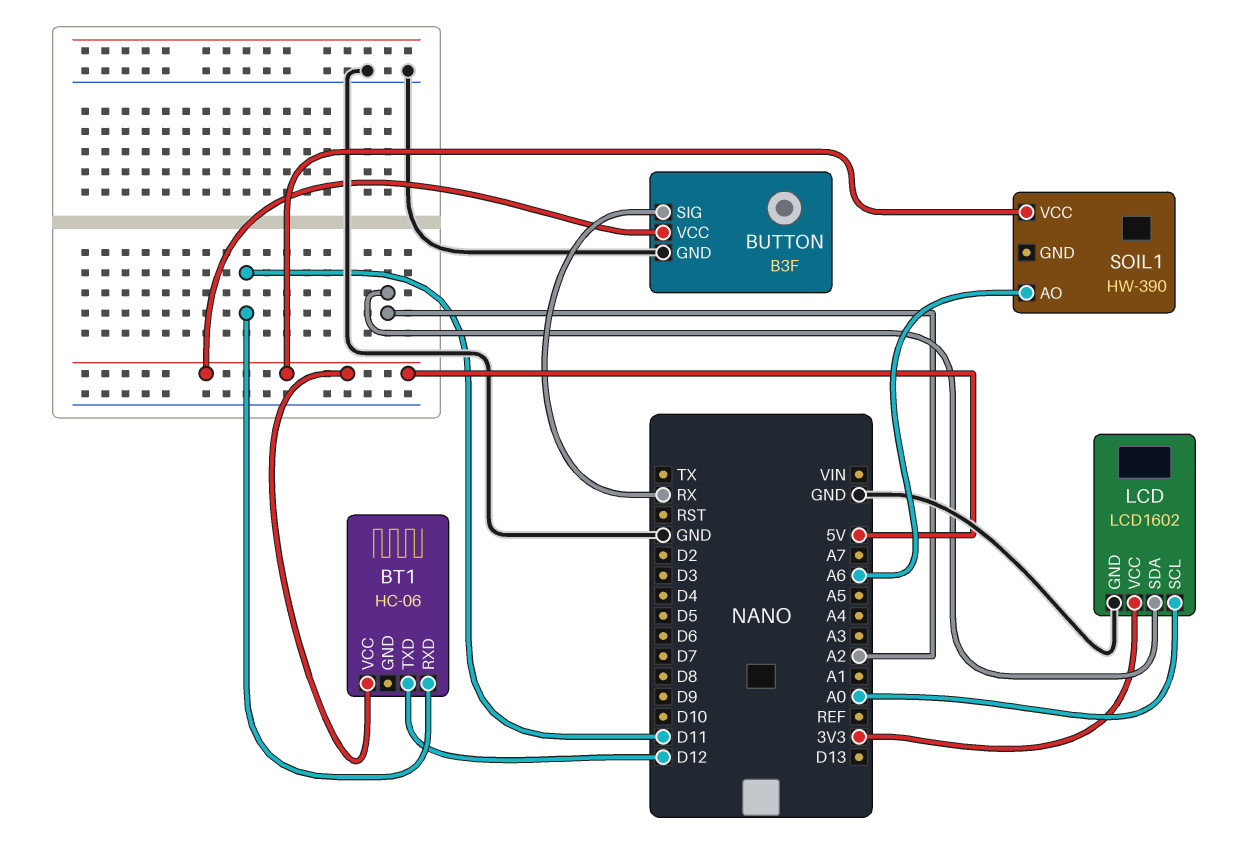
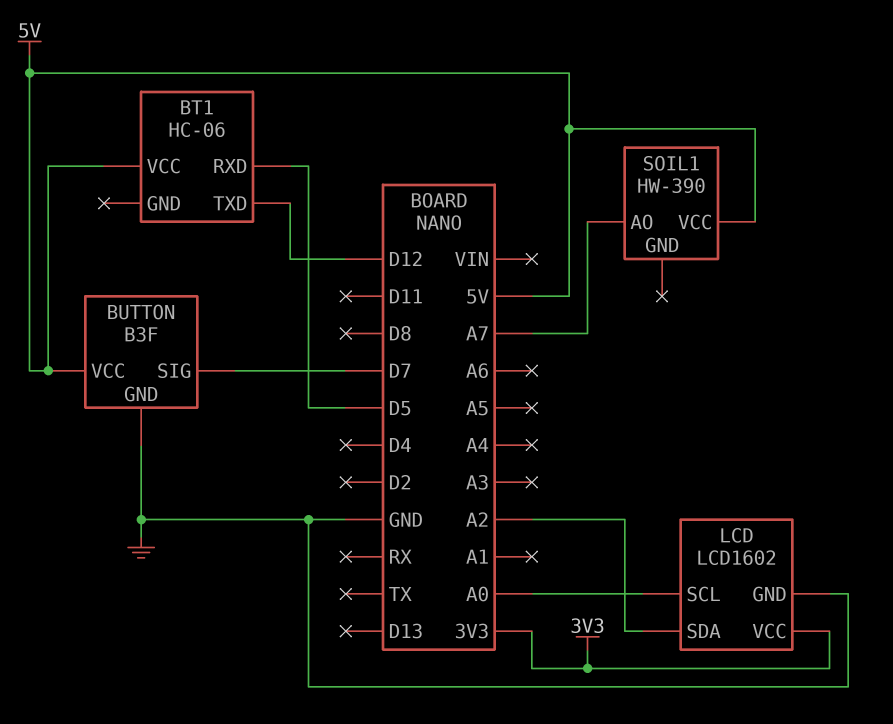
BT1 pin RXD: D11 -> D5
BUTTON pin SIG: RX -> D7
SOIL1 pin AO: A6 -> A7

